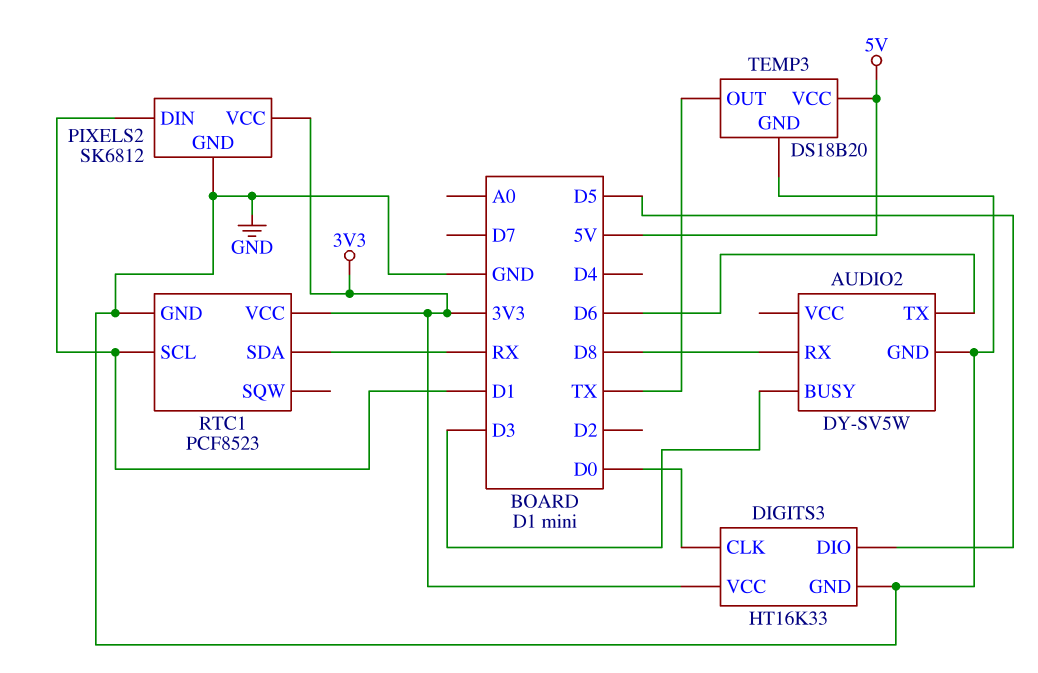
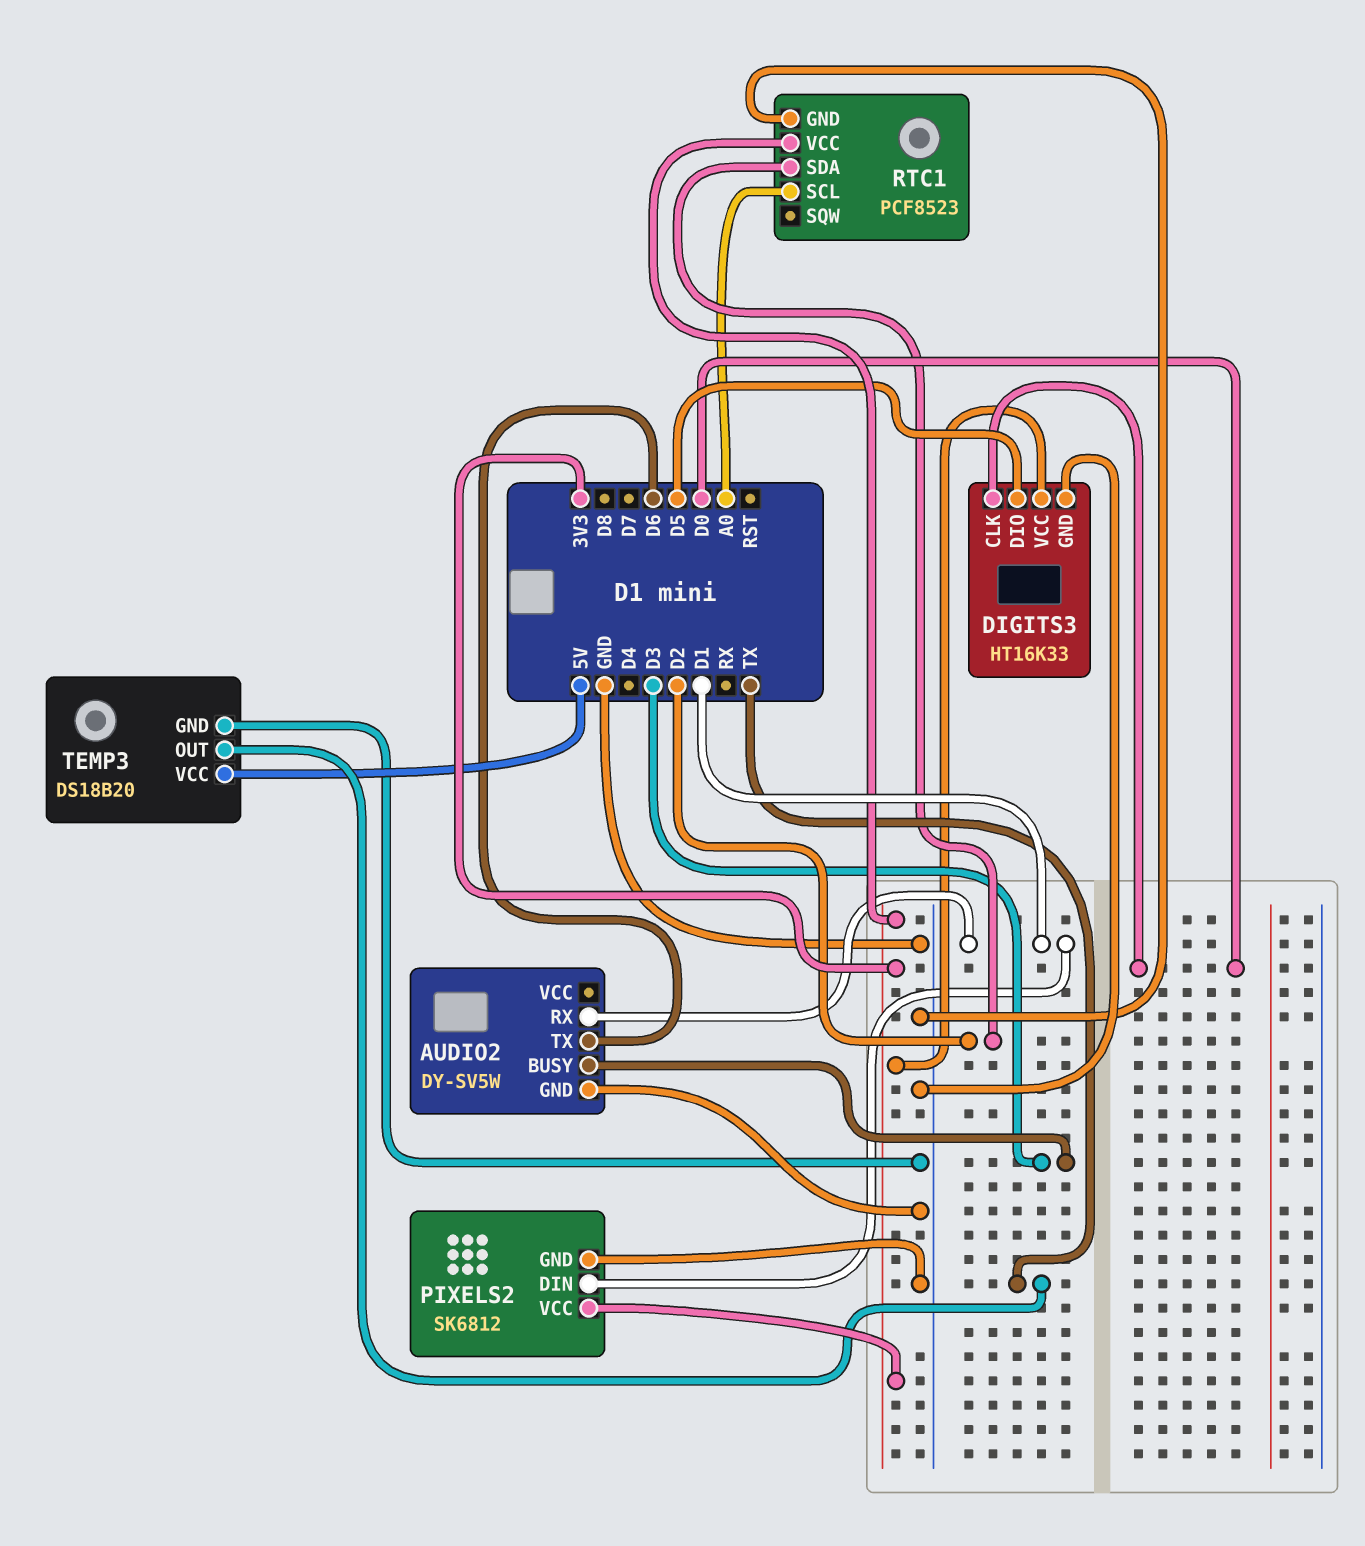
AUDIO2 pin RX: D8 -> D1
RTC1 pin SCL: D1 -> A0
RTC1 pin SDA: RX -> D2

